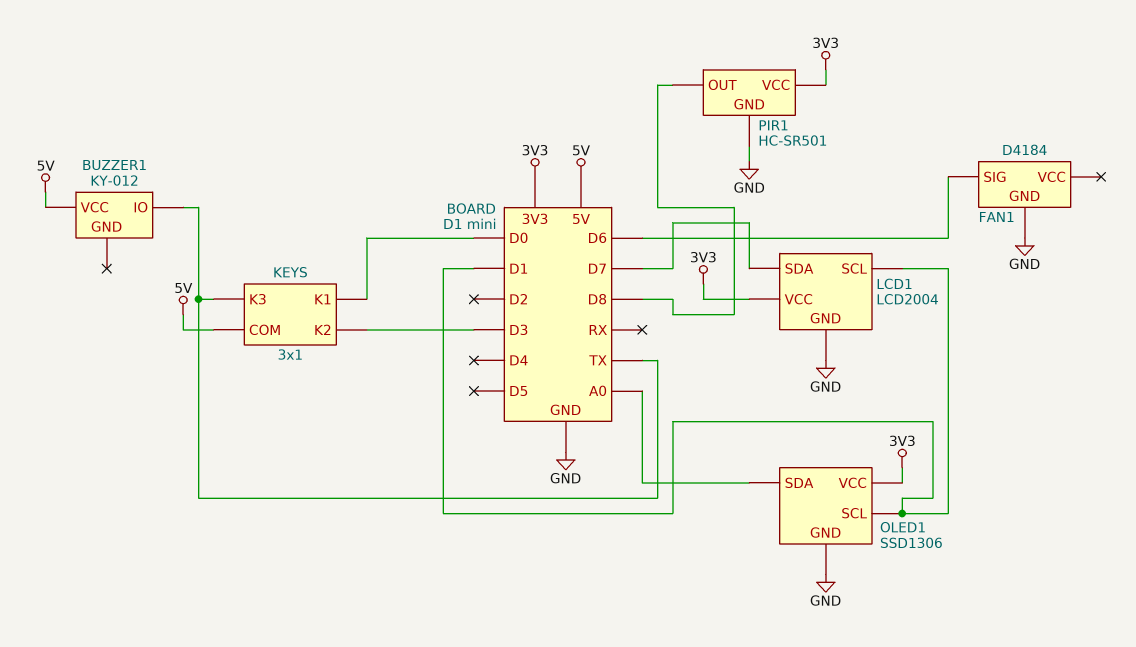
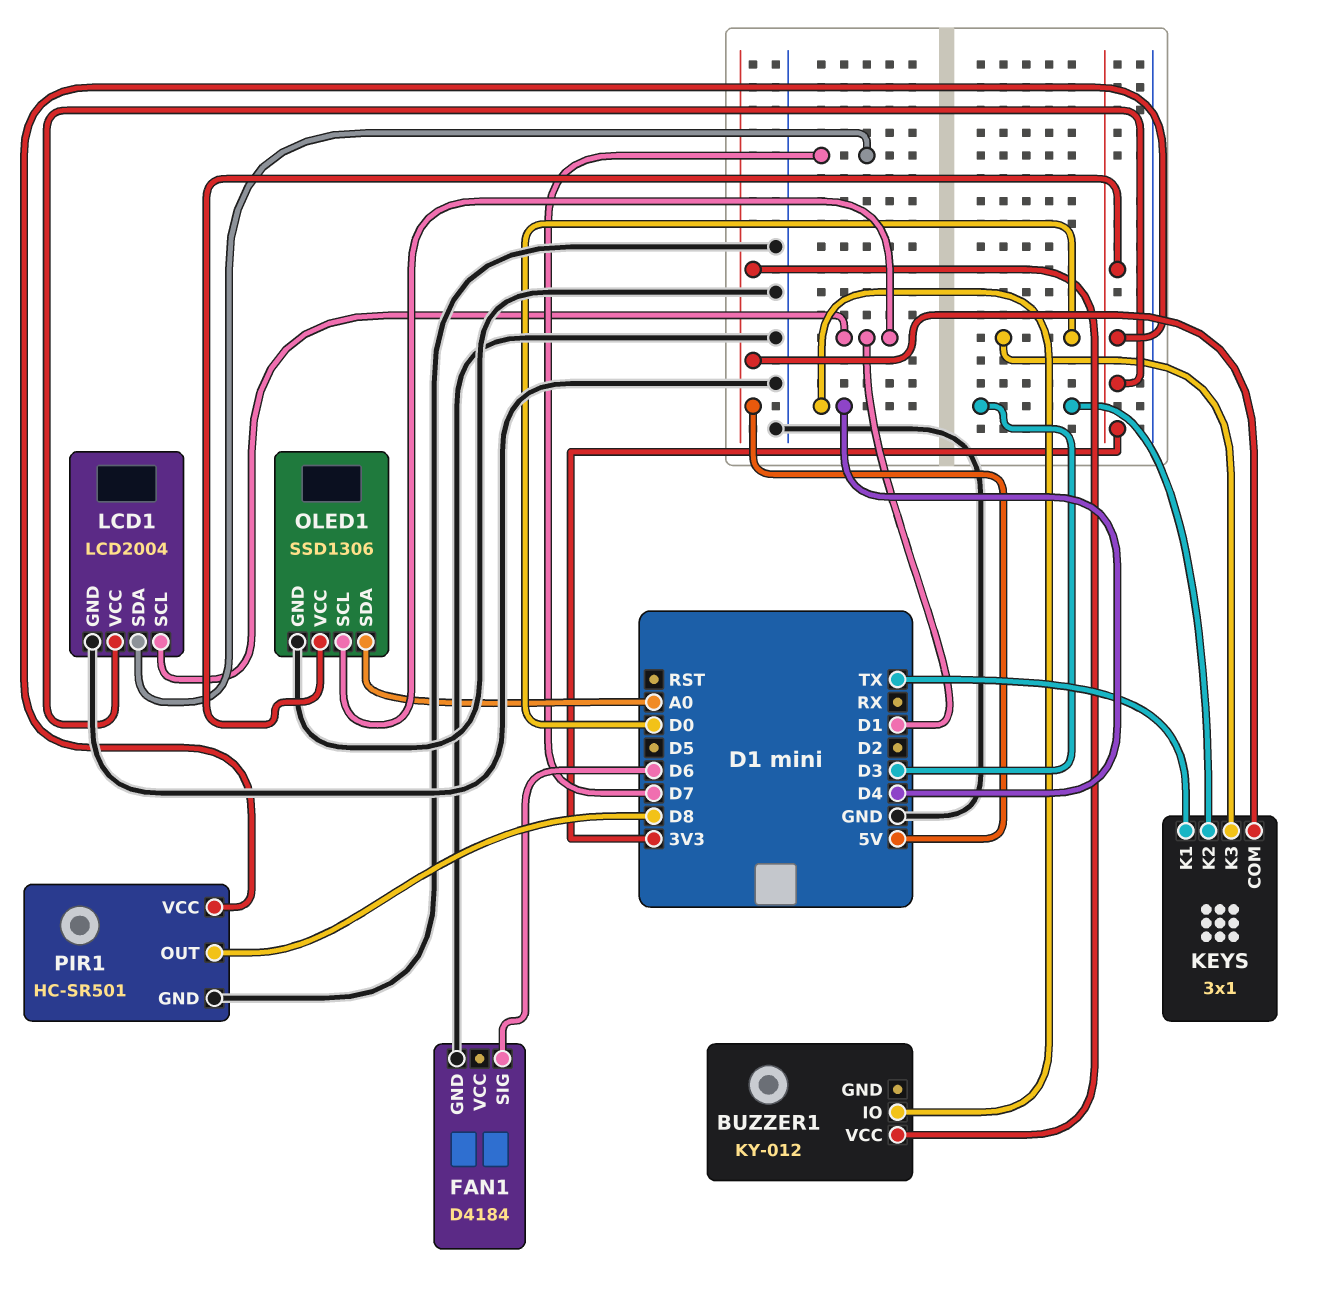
BUZZER1 pin IO: TX -> D4
KEYS pin K1: D0 -> TX
KEYS pin K3: TX -> D0

